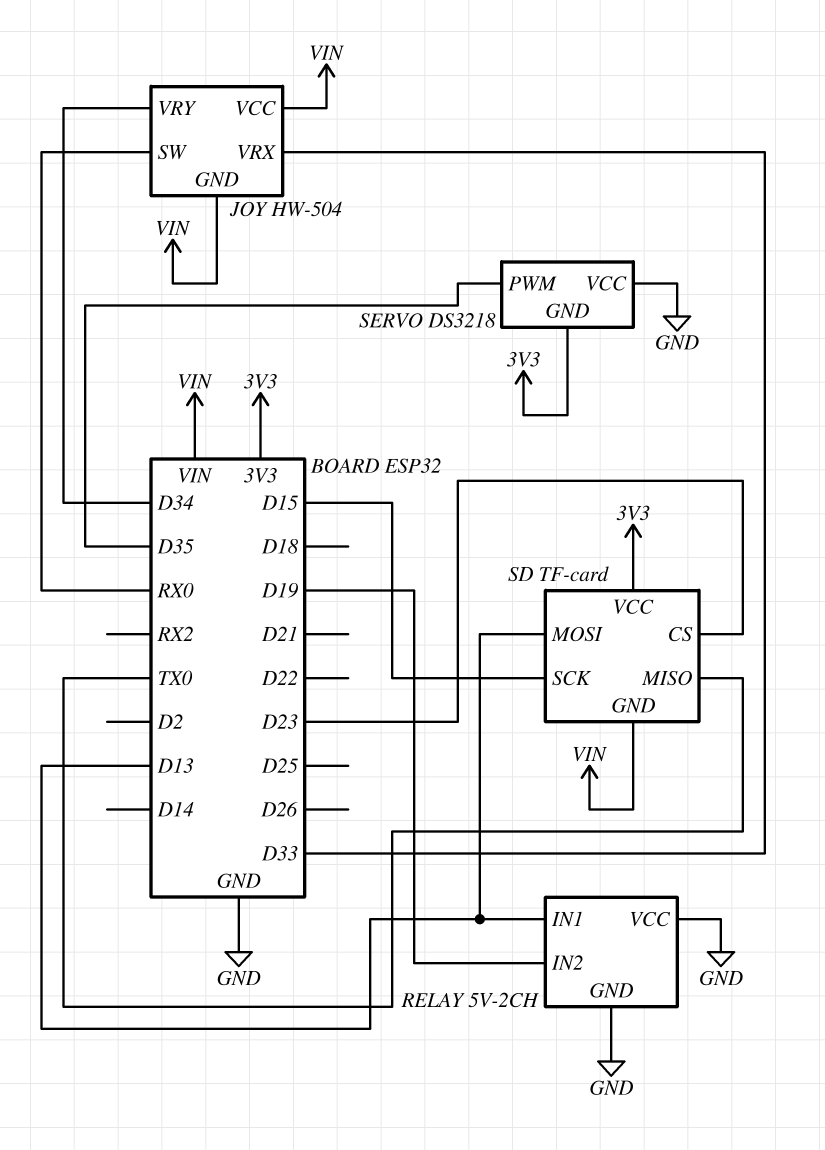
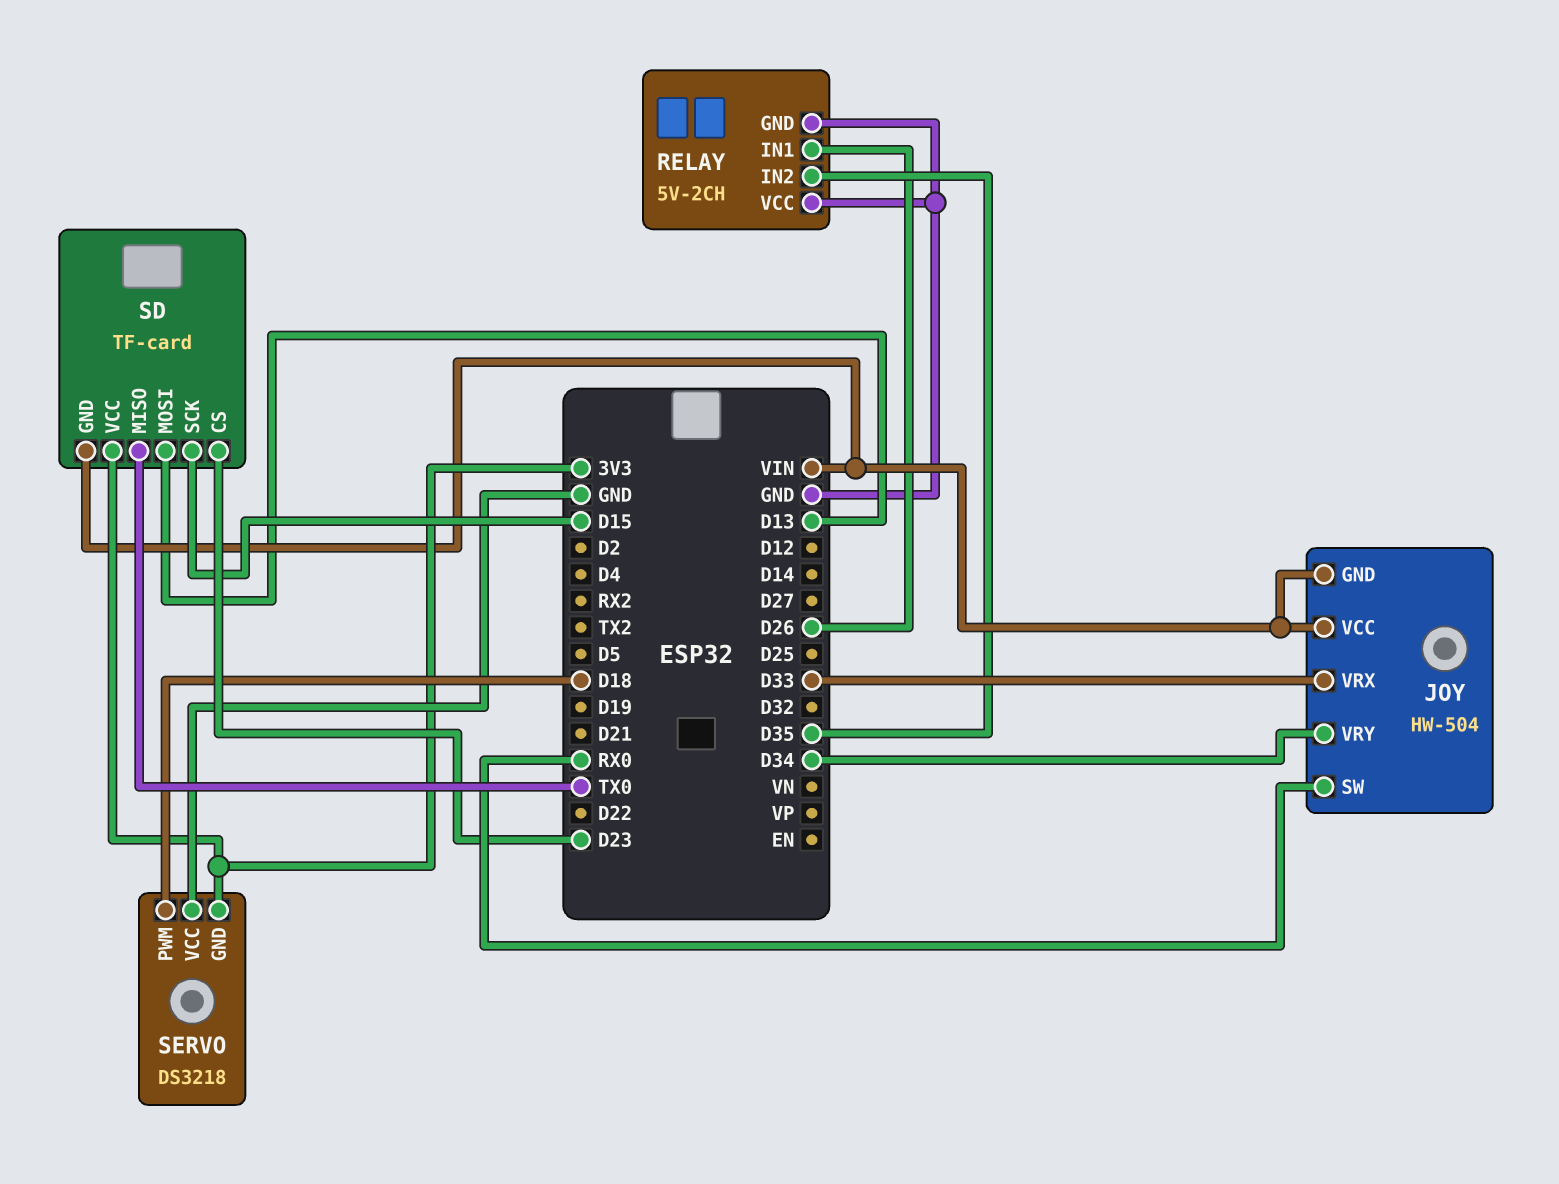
RELAY pin IN1: D13 -> D26
RELAY pin IN2: D19 -> D35
SERVO pin PWM: D35 -> D18

